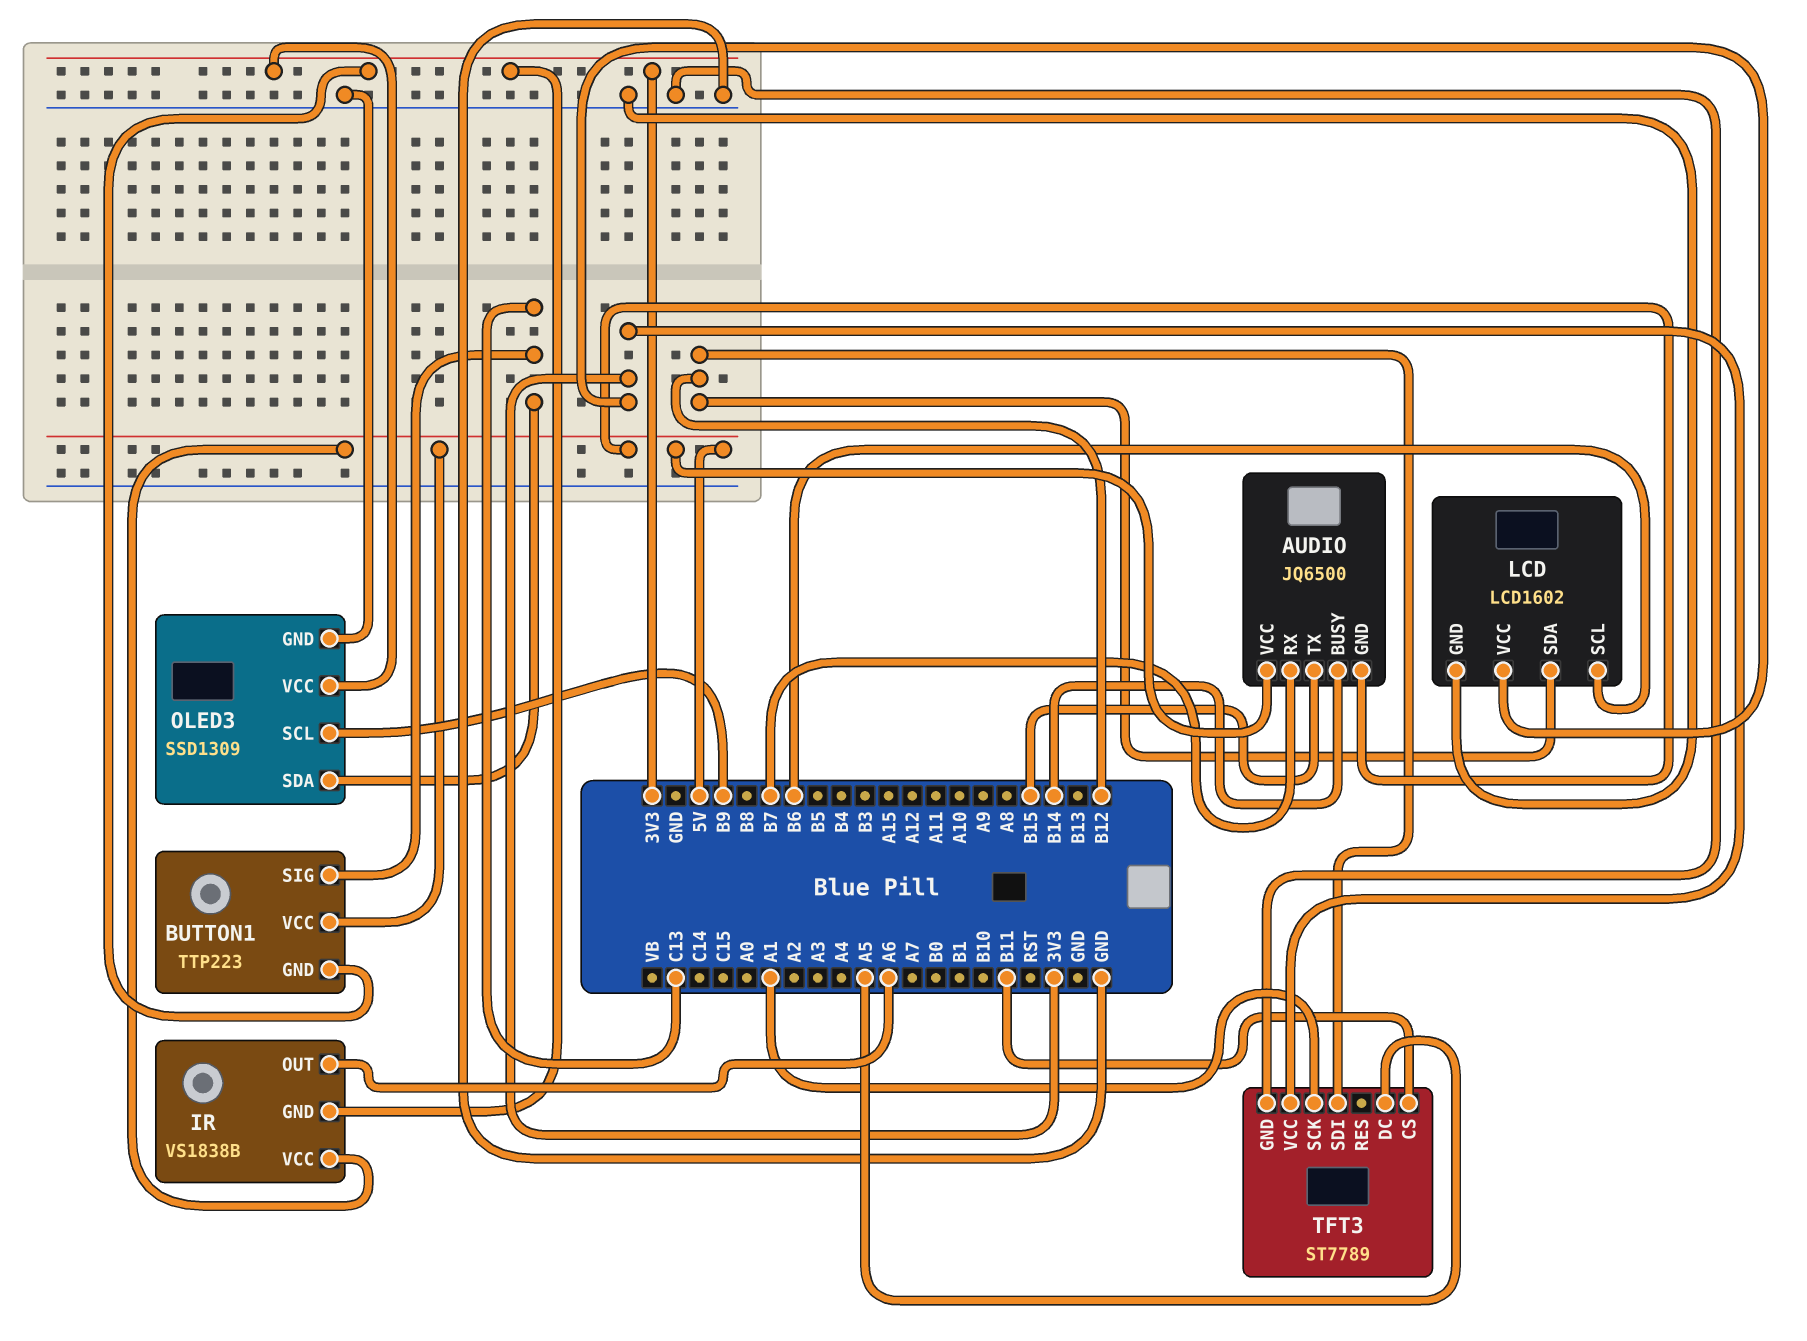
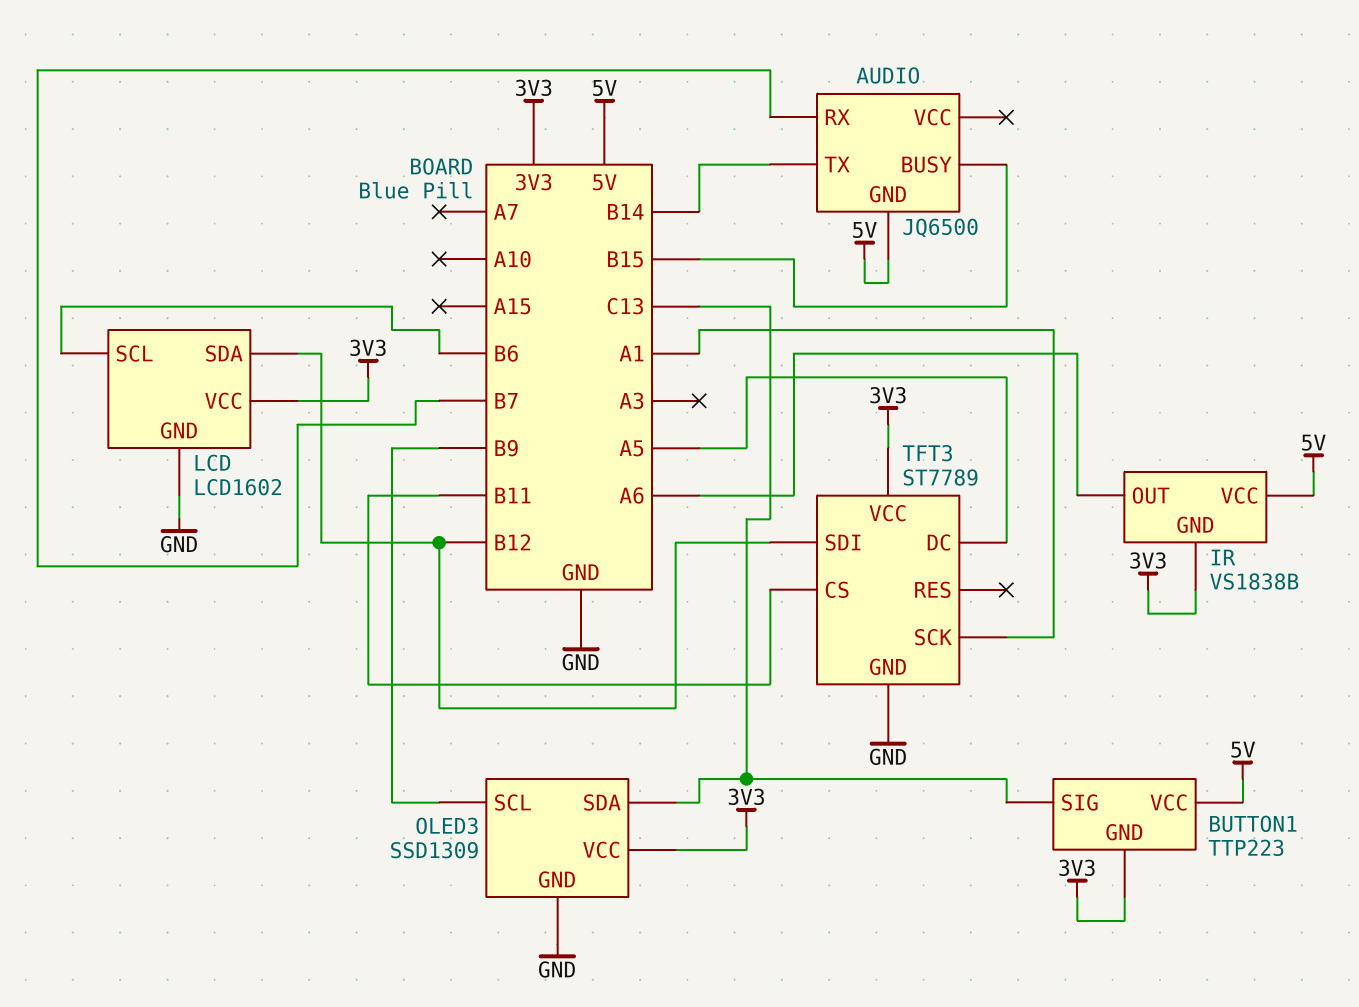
AUDIO pin BUSY: B14 -> B15
AUDIO pin TX: B15 -> B14
AUDIO pin VCC: 5V -> none

